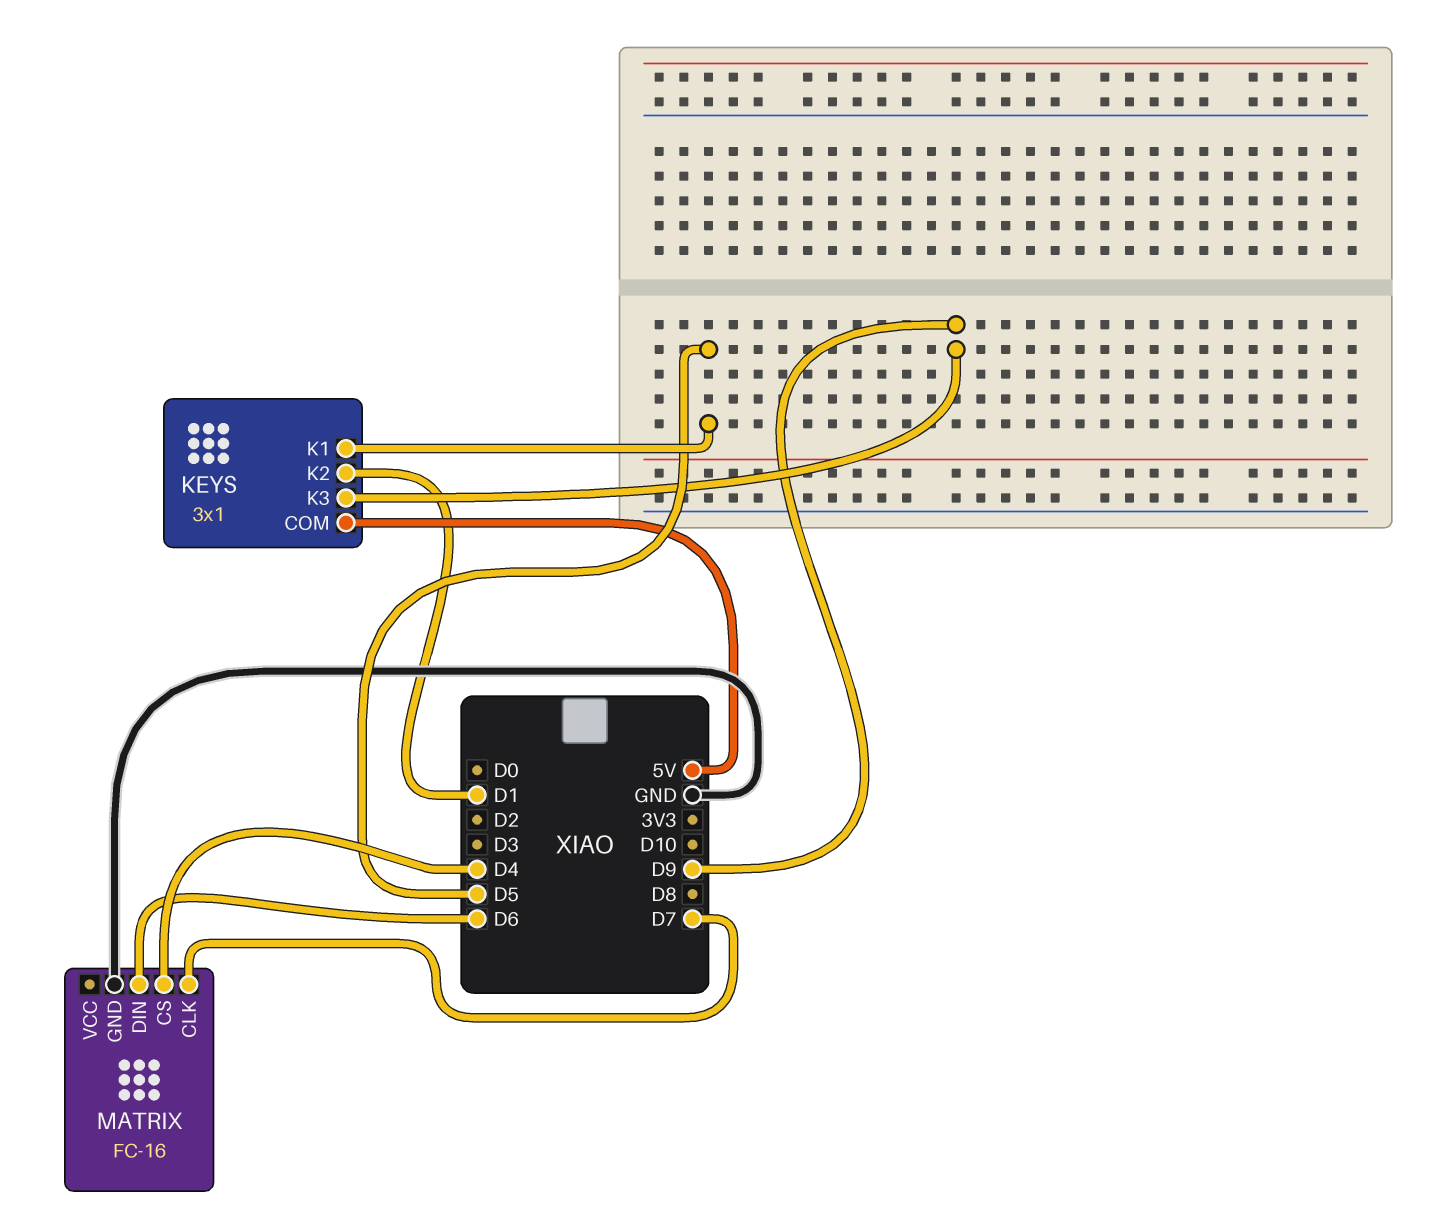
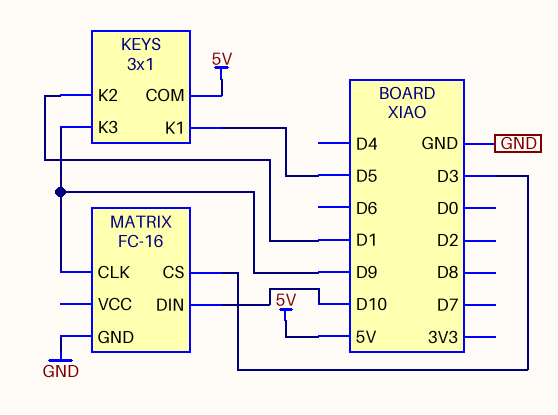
MATRIX pin CLK: D7 -> D9
MATRIX pin CS: D4 -> D3
MATRIX pin DIN: D6 -> D10

